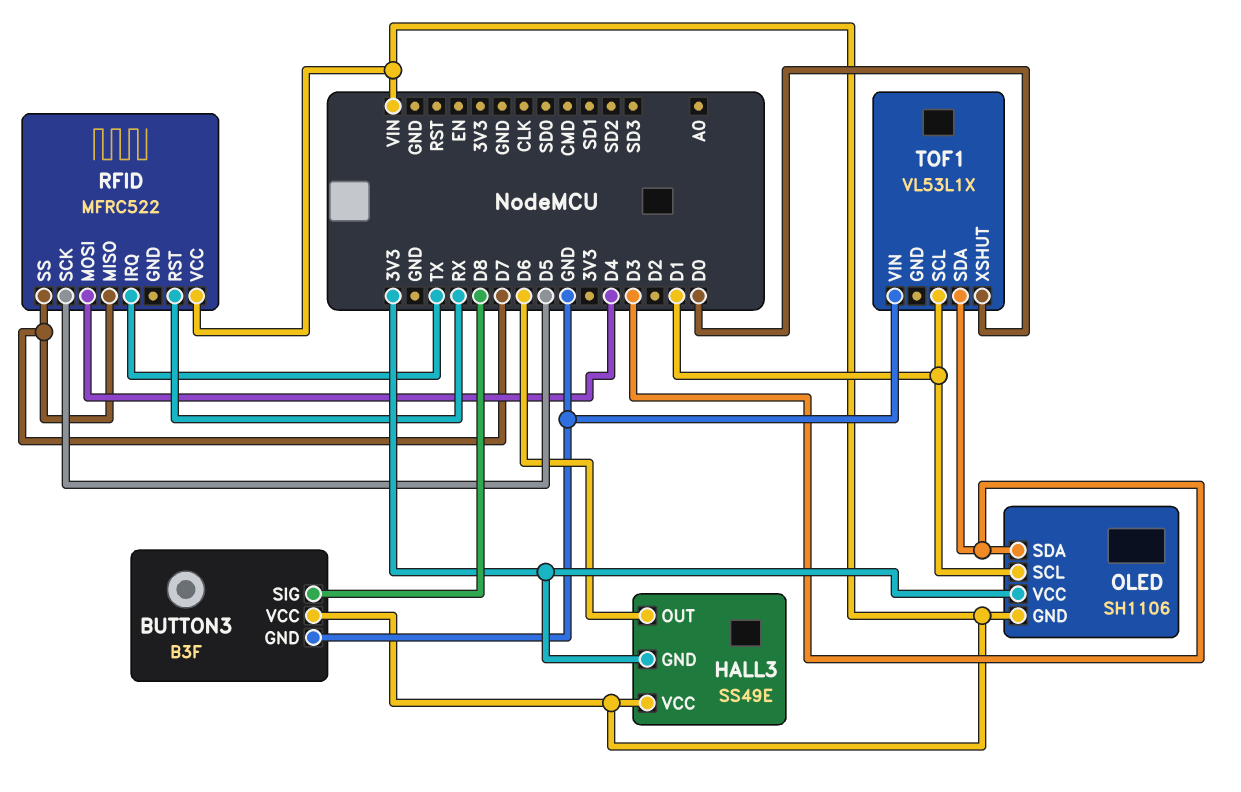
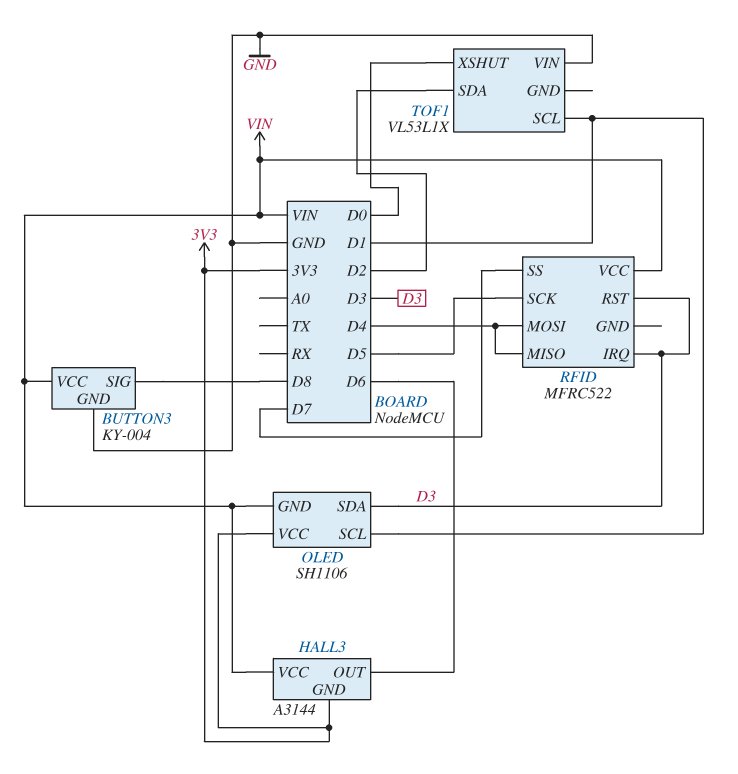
BUTTON3: B3F -> KY-004
HALL3: SS49E -> A3144
RFID pin IRQ: TX -> D3
RFID pin MISO: D7 -> D4
RFID pin RST: RX -> D3
TOF1 pin SDA: D3 -> D2

